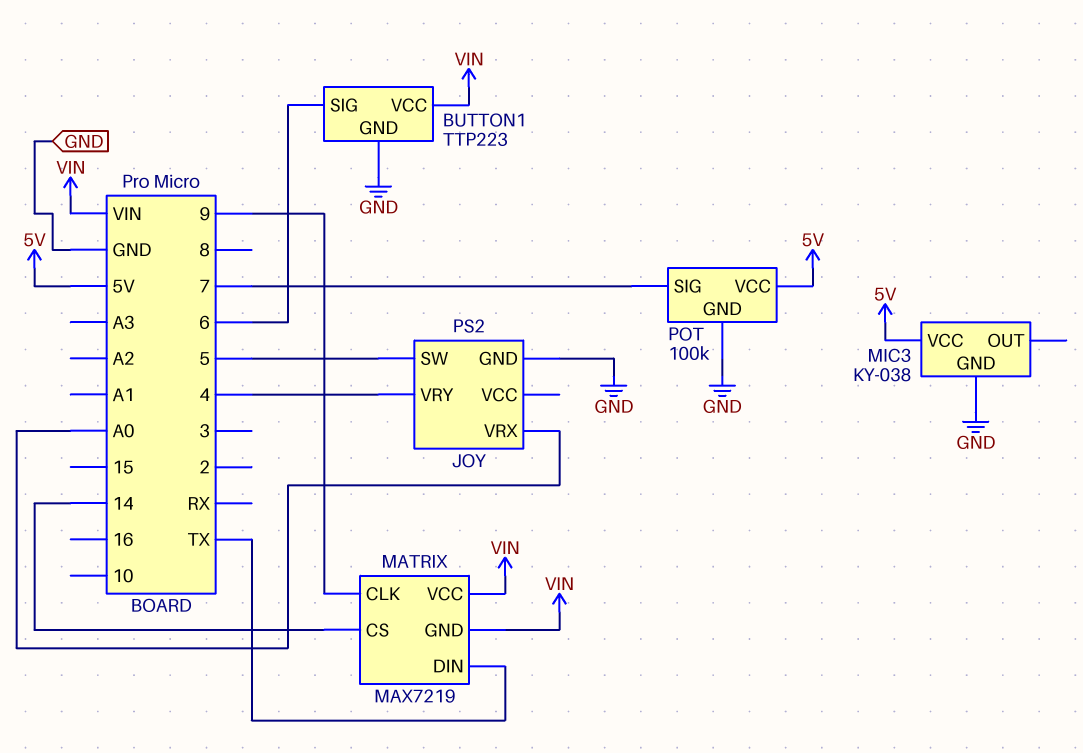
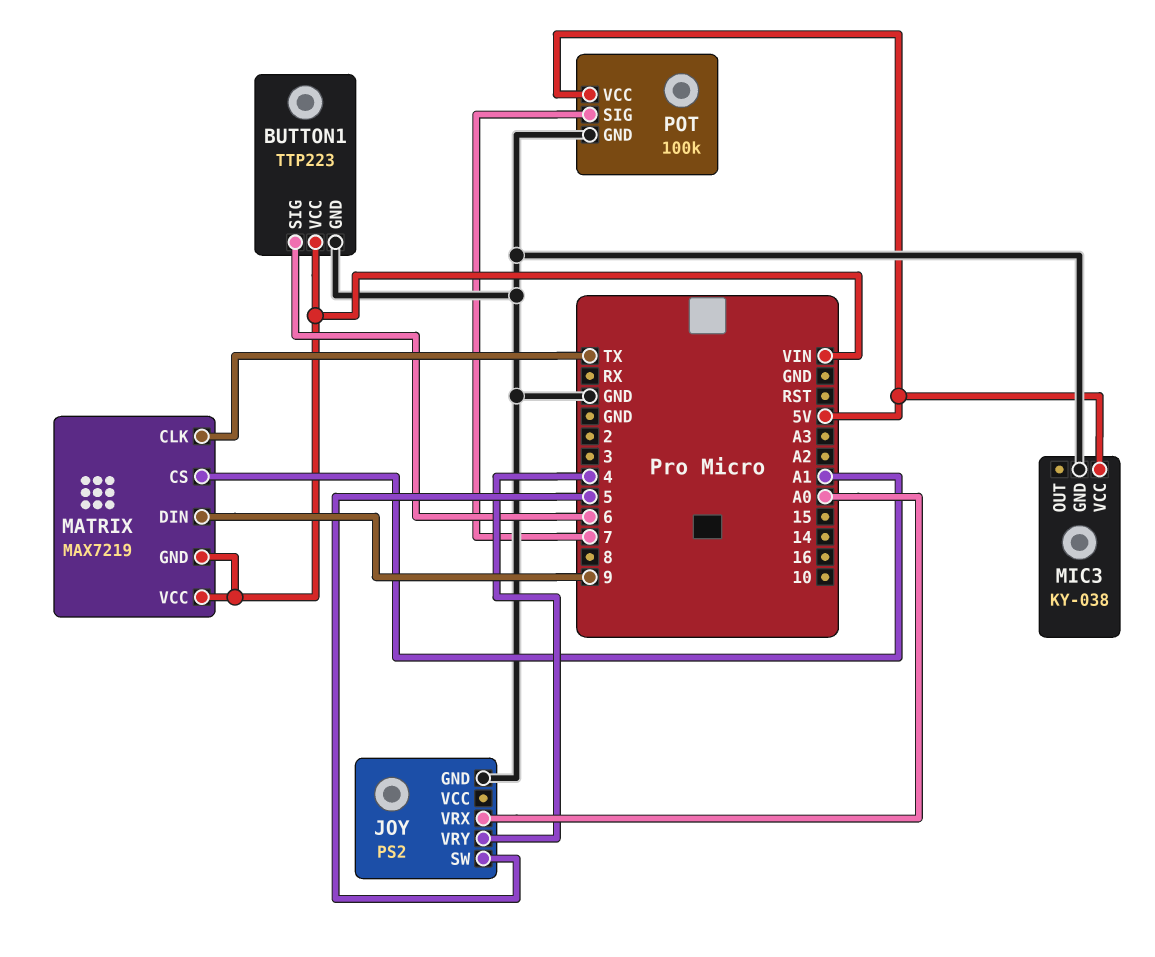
MATRIX pin CLK: 9 -> TX
MATRIX pin CS: 14 -> A1
MATRIX pin DIN: TX -> 9

